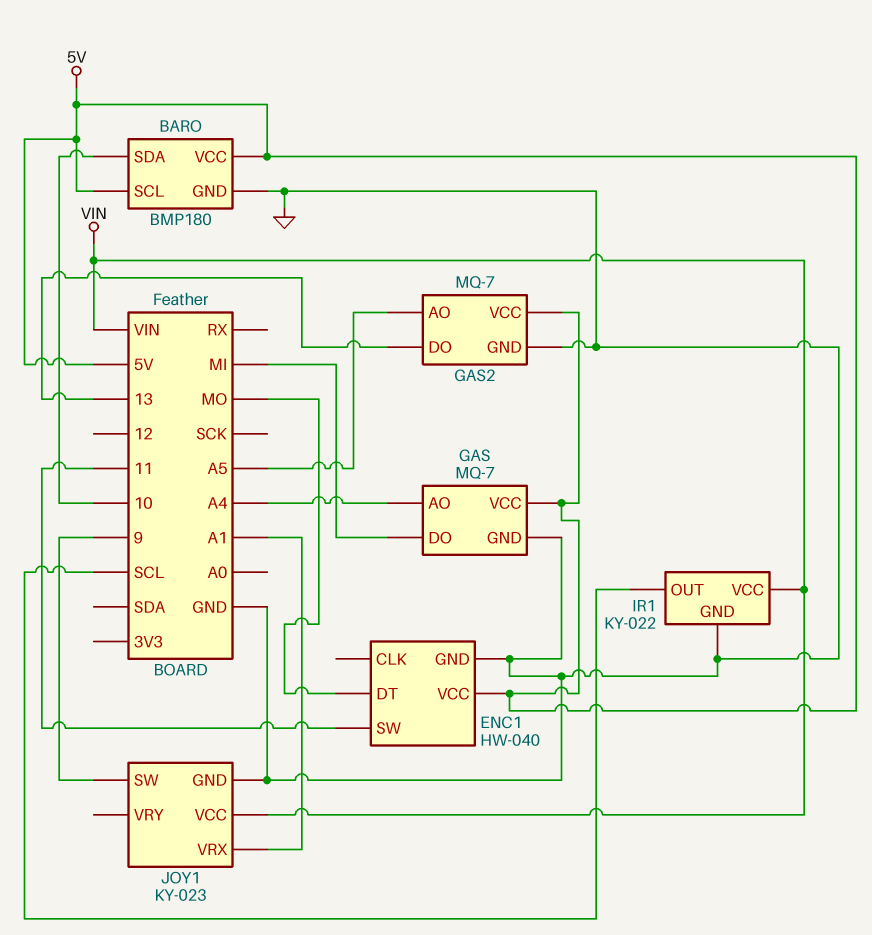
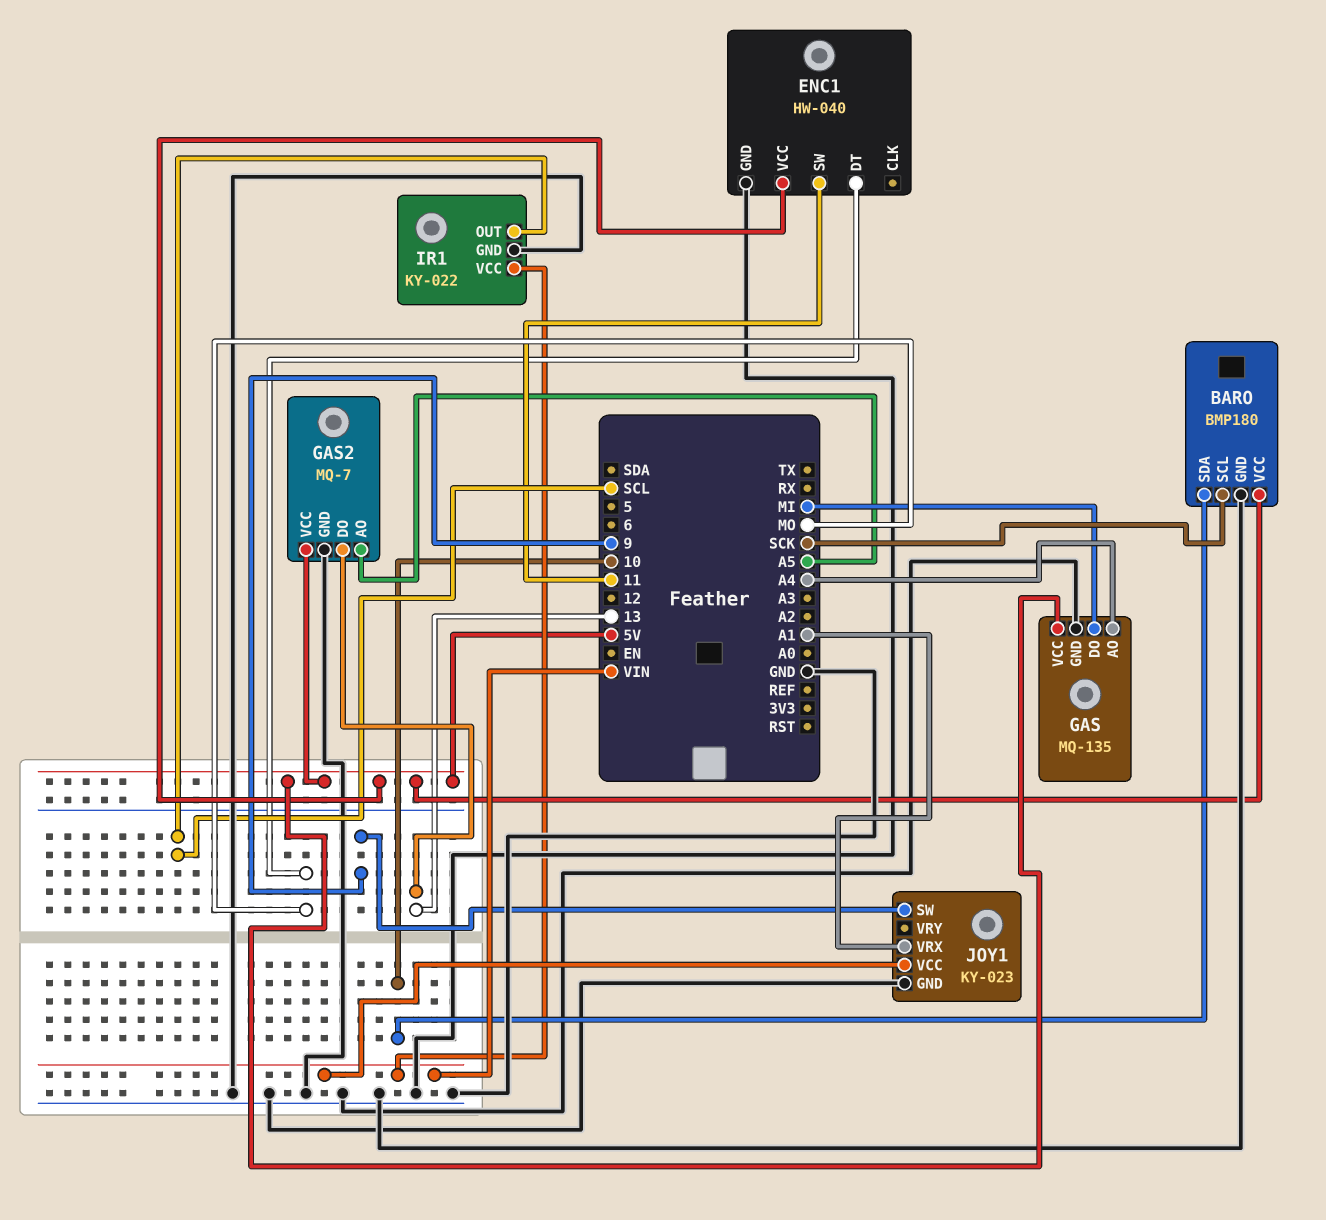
BARO pin SCL: 5V -> SCK
GAS: MQ-7 -> MQ-135

